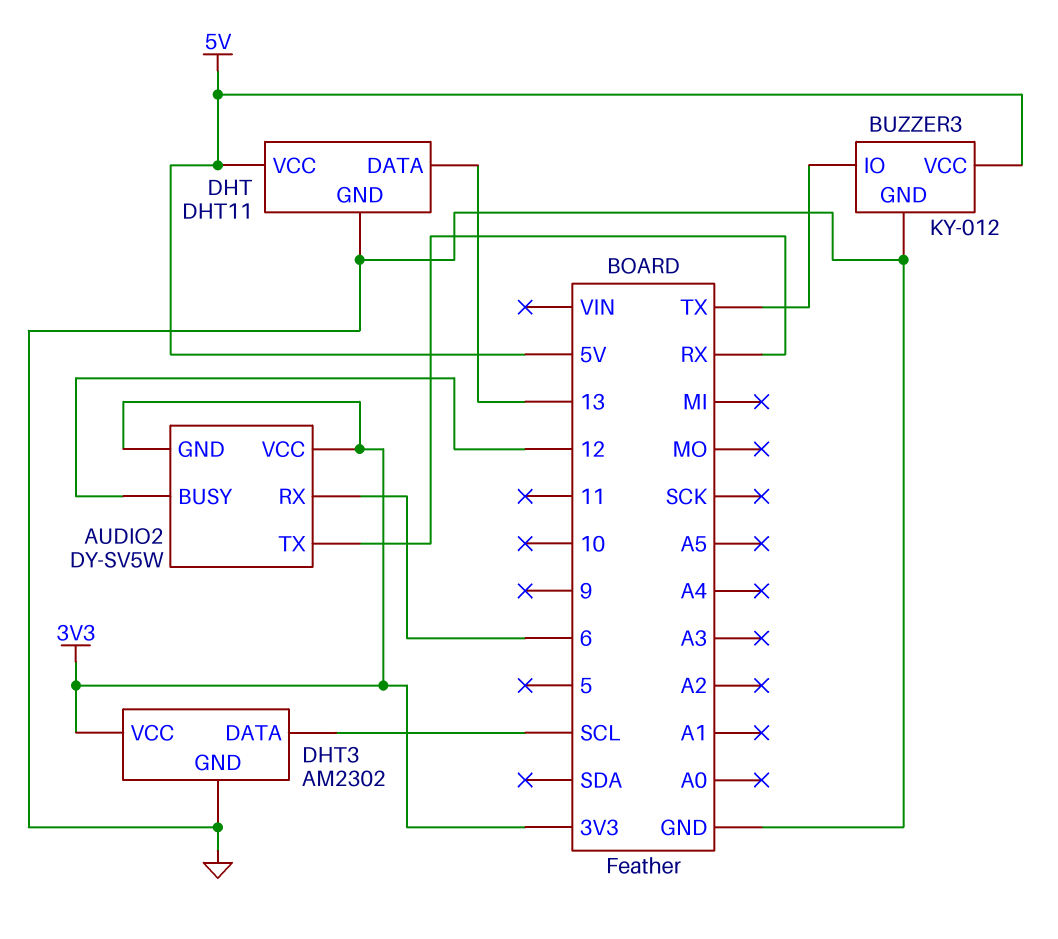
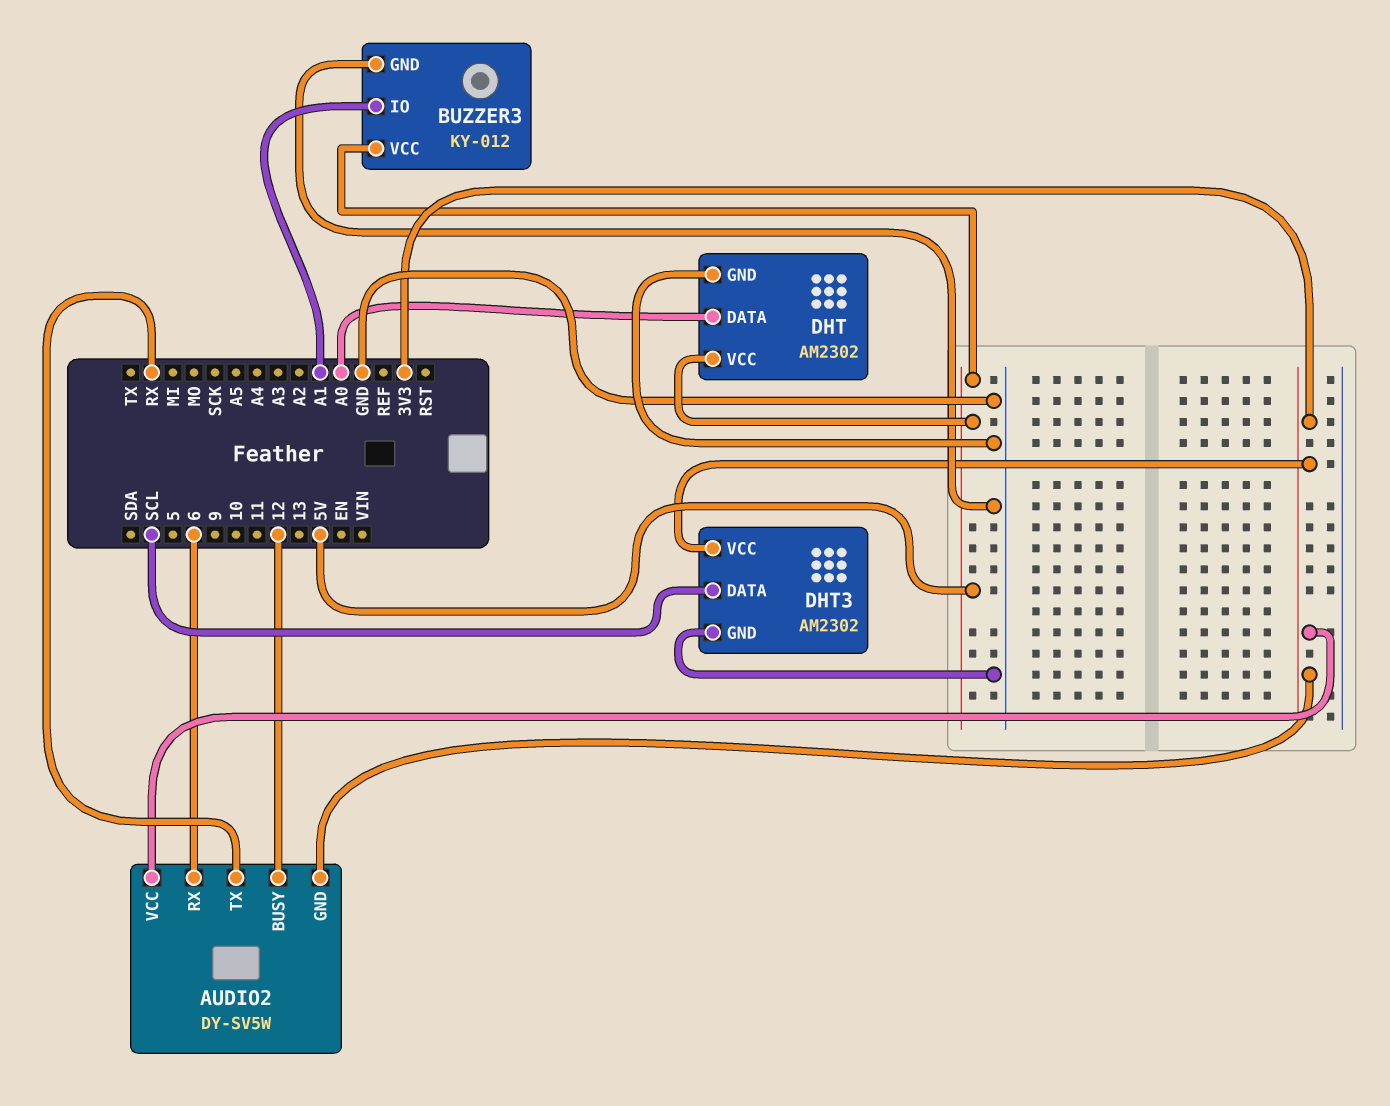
BUZZER3 pin IO: TX -> A1
DHT: DHT11 -> AM2302
DHT pin DATA: 13 -> A0

